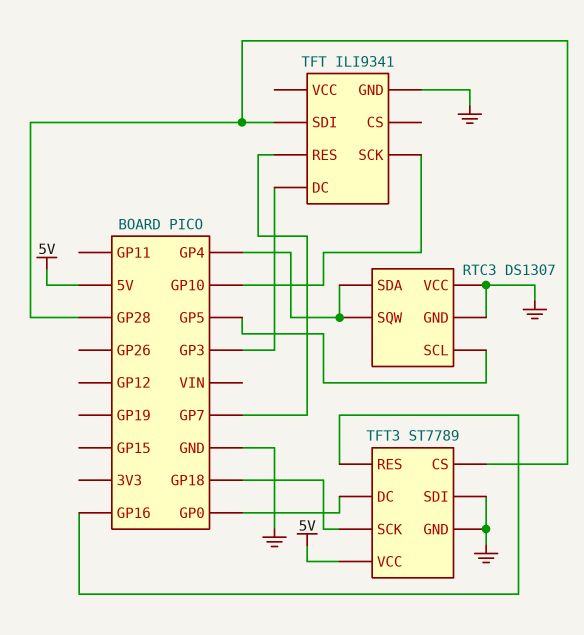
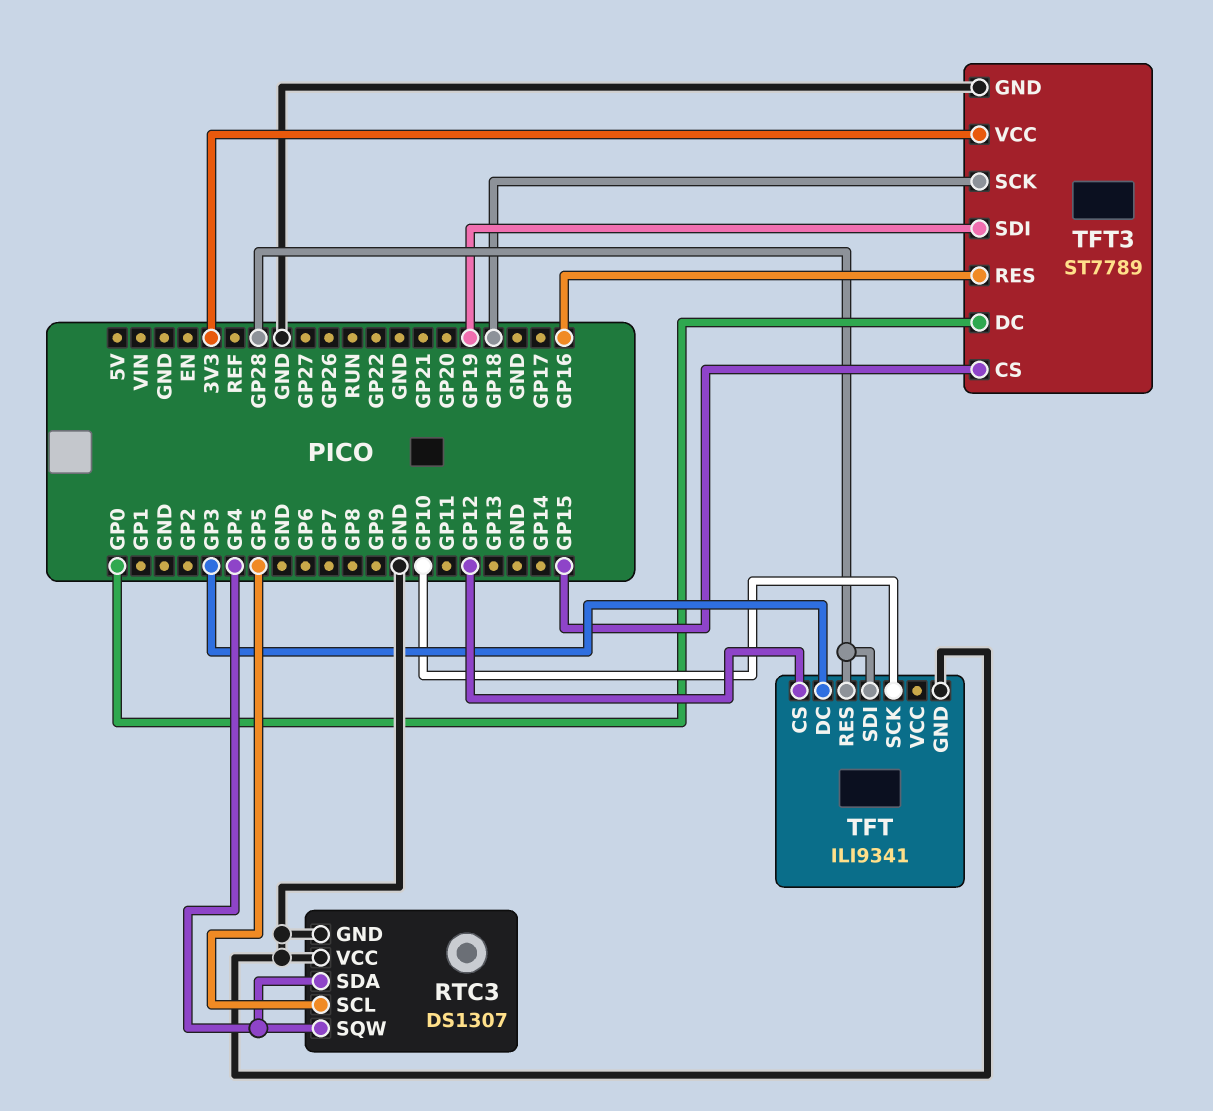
TFT pin CS: none -> GP12
TFT pin RES: GP7 -> GP28
TFT3 pin CS: GP28 -> GP15
TFT3 pin SDI: GND -> GP19
TFT3 pin VCC: 5V -> 3V3

